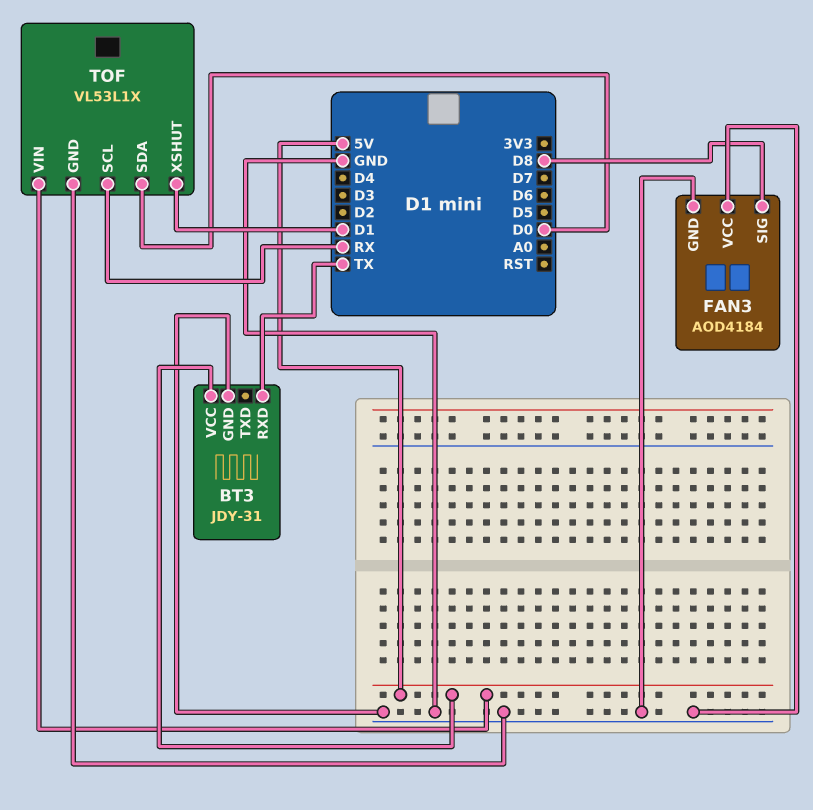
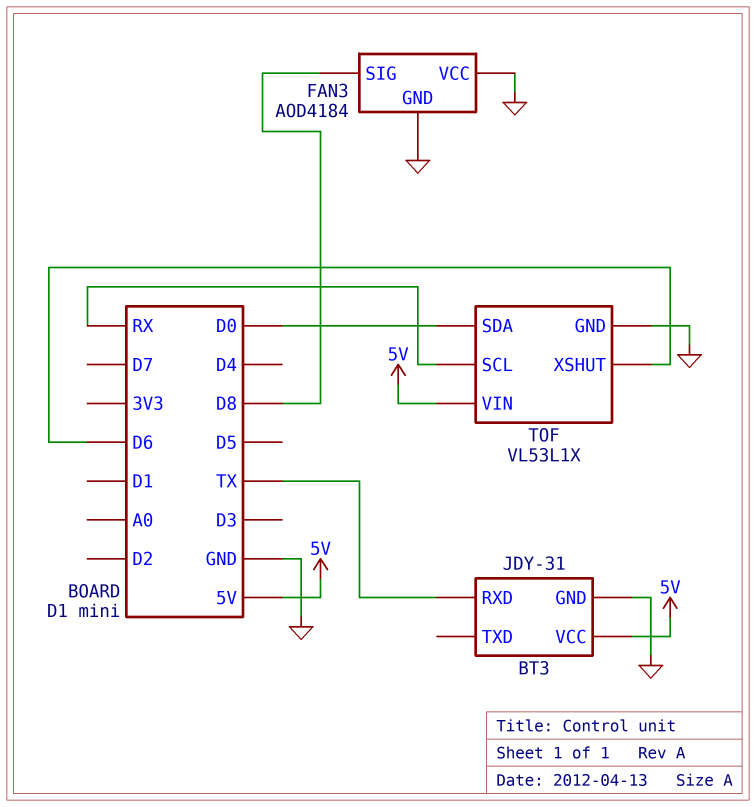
TOF pin XSHUT: D1 -> D6

